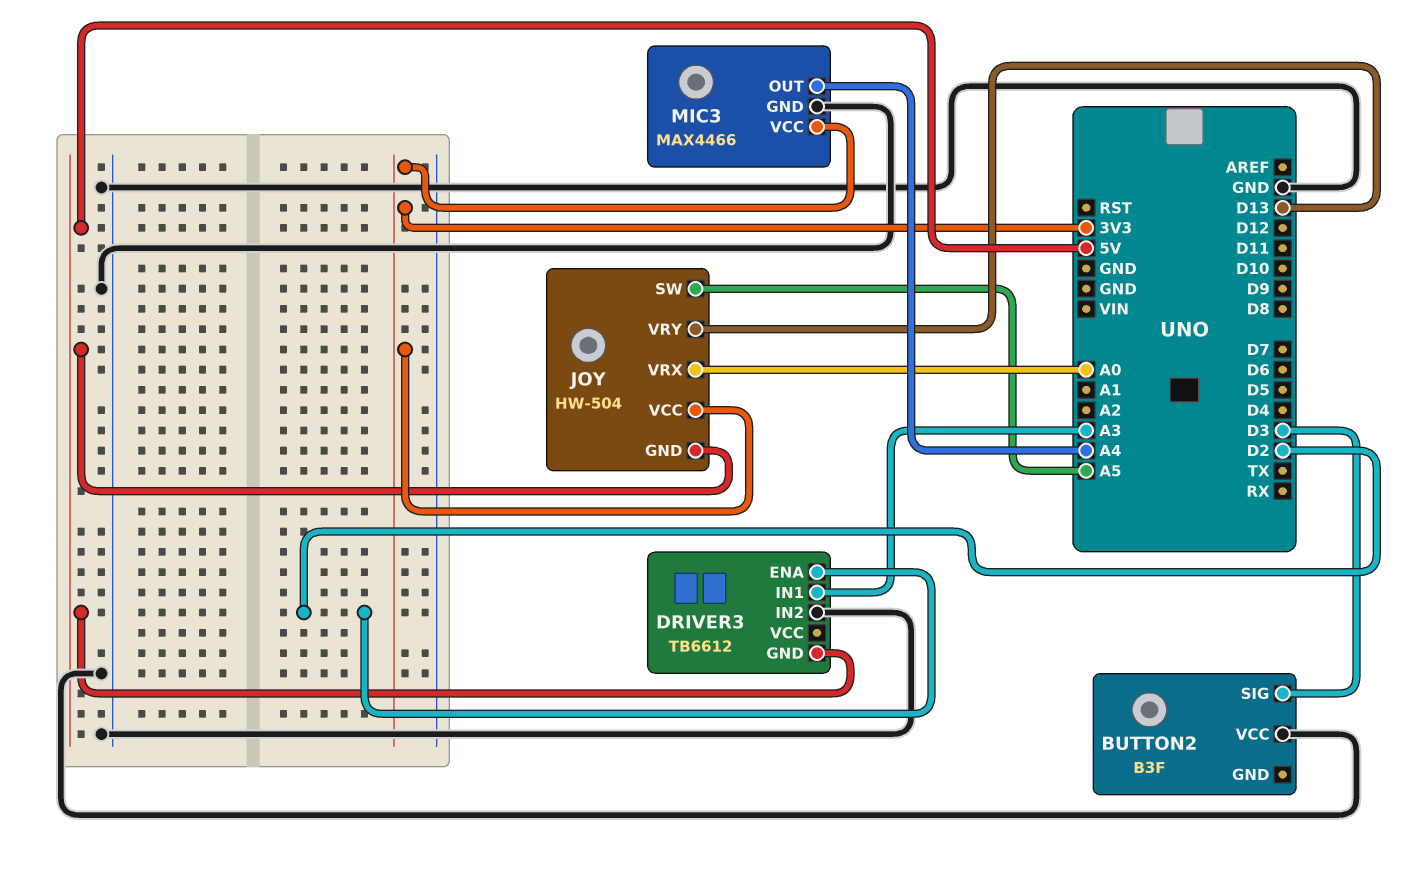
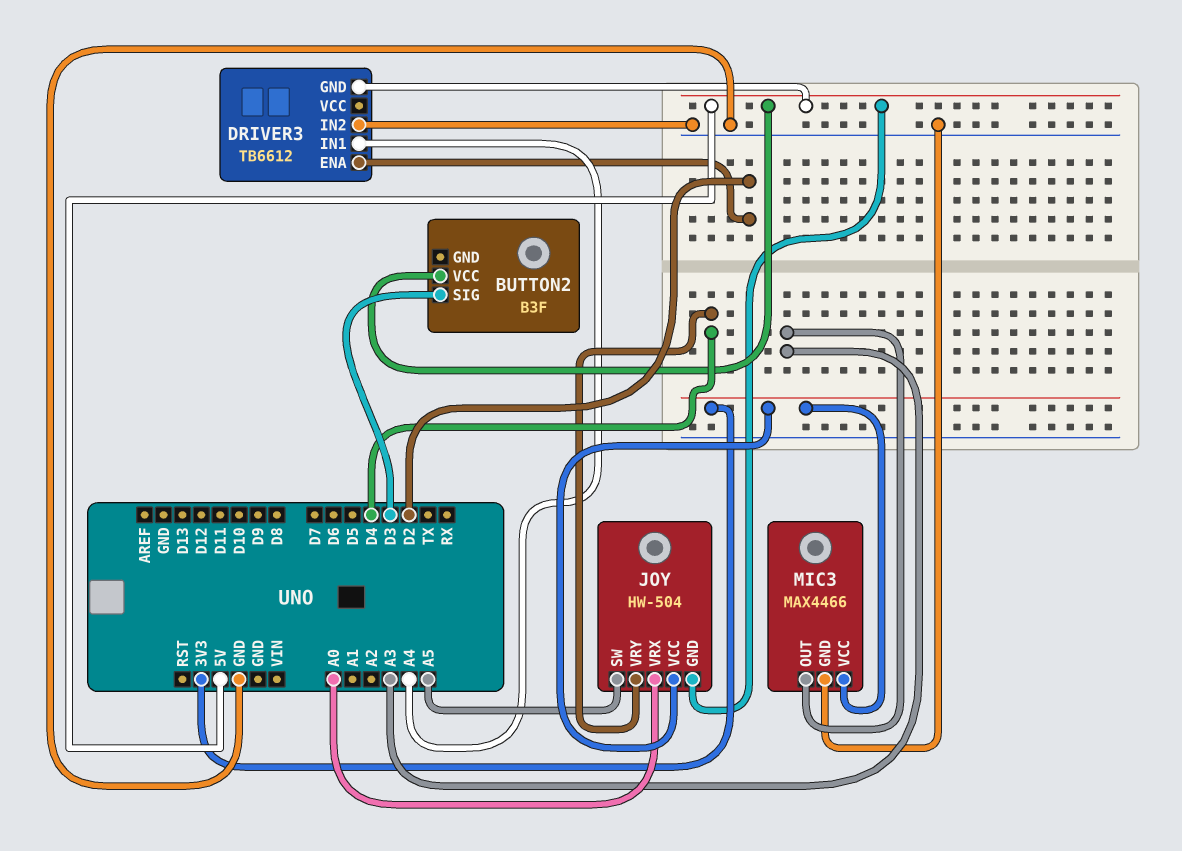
BUTTON2 pin VCC: GND -> 5V
DRIVER3 pin IN1: A3 -> A4
JOY pin VRY: D13 -> D4
MIC3 pin OUT: A4 -> A3

